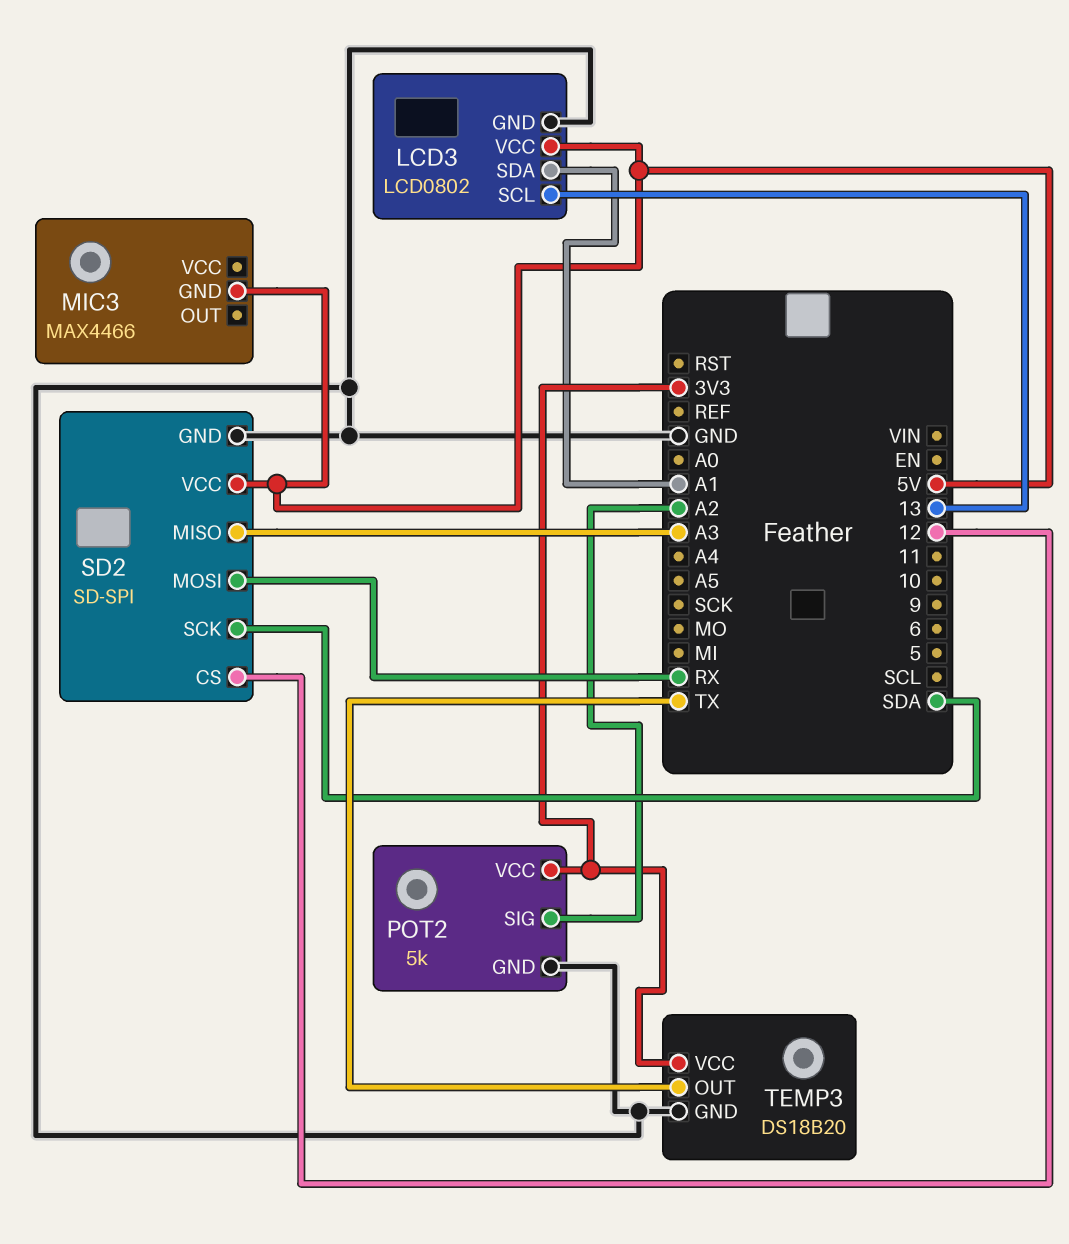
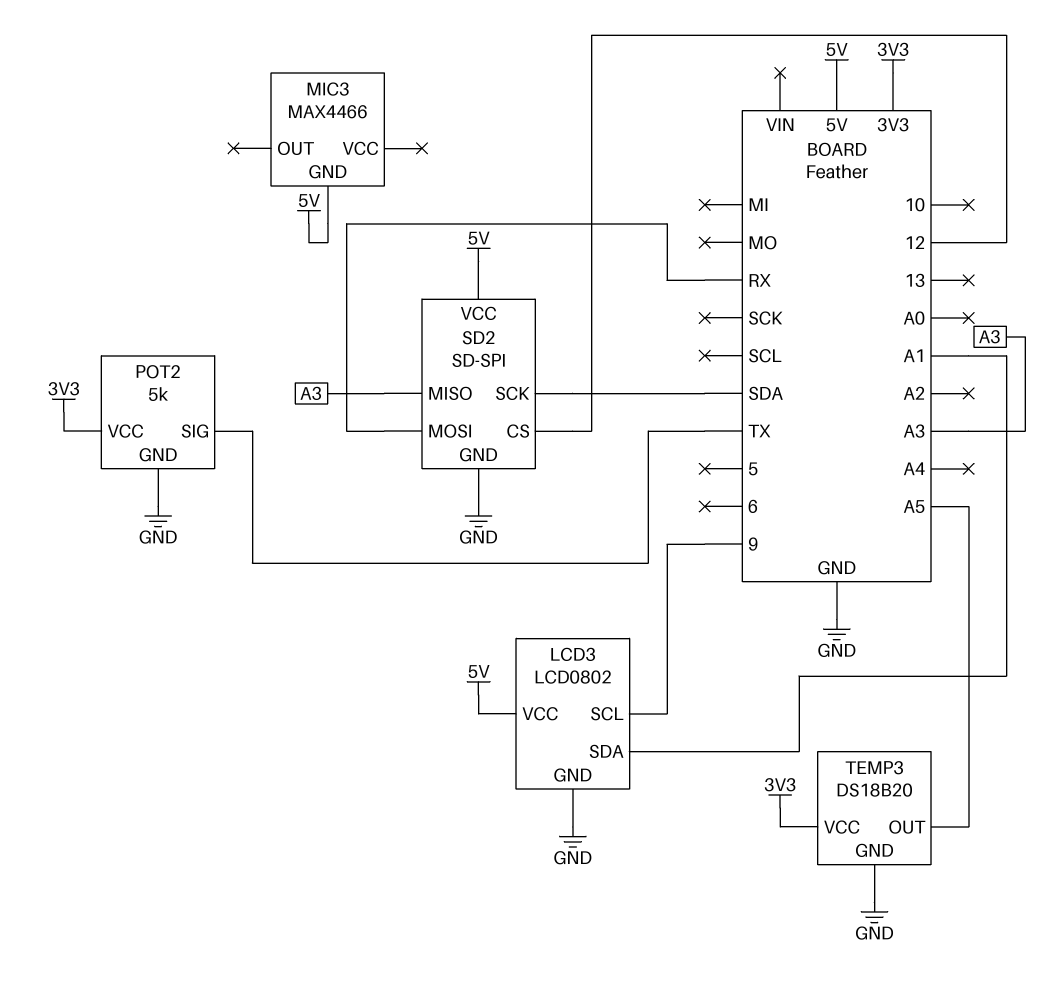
LCD3 pin SCL: 13 -> 9
POT2 pin SIG: A2 -> TX
TEMP3 pin OUT: TX -> A5

